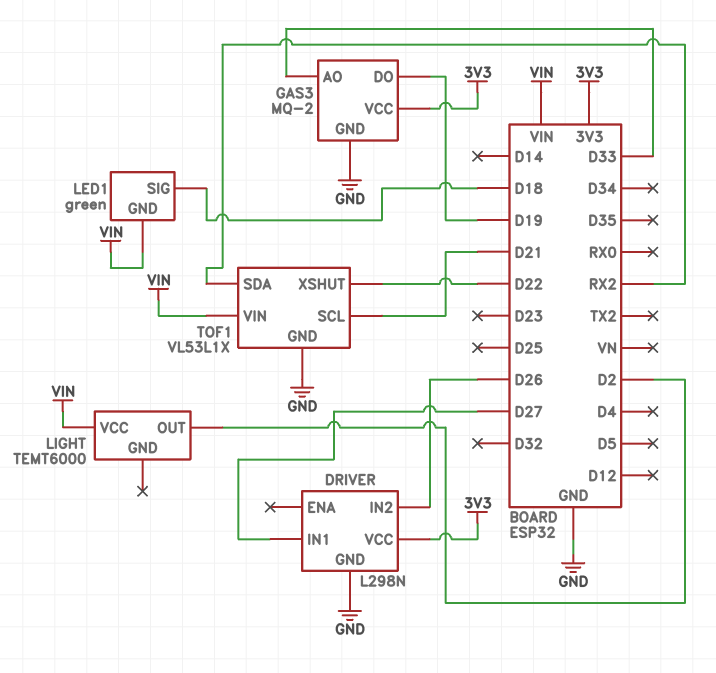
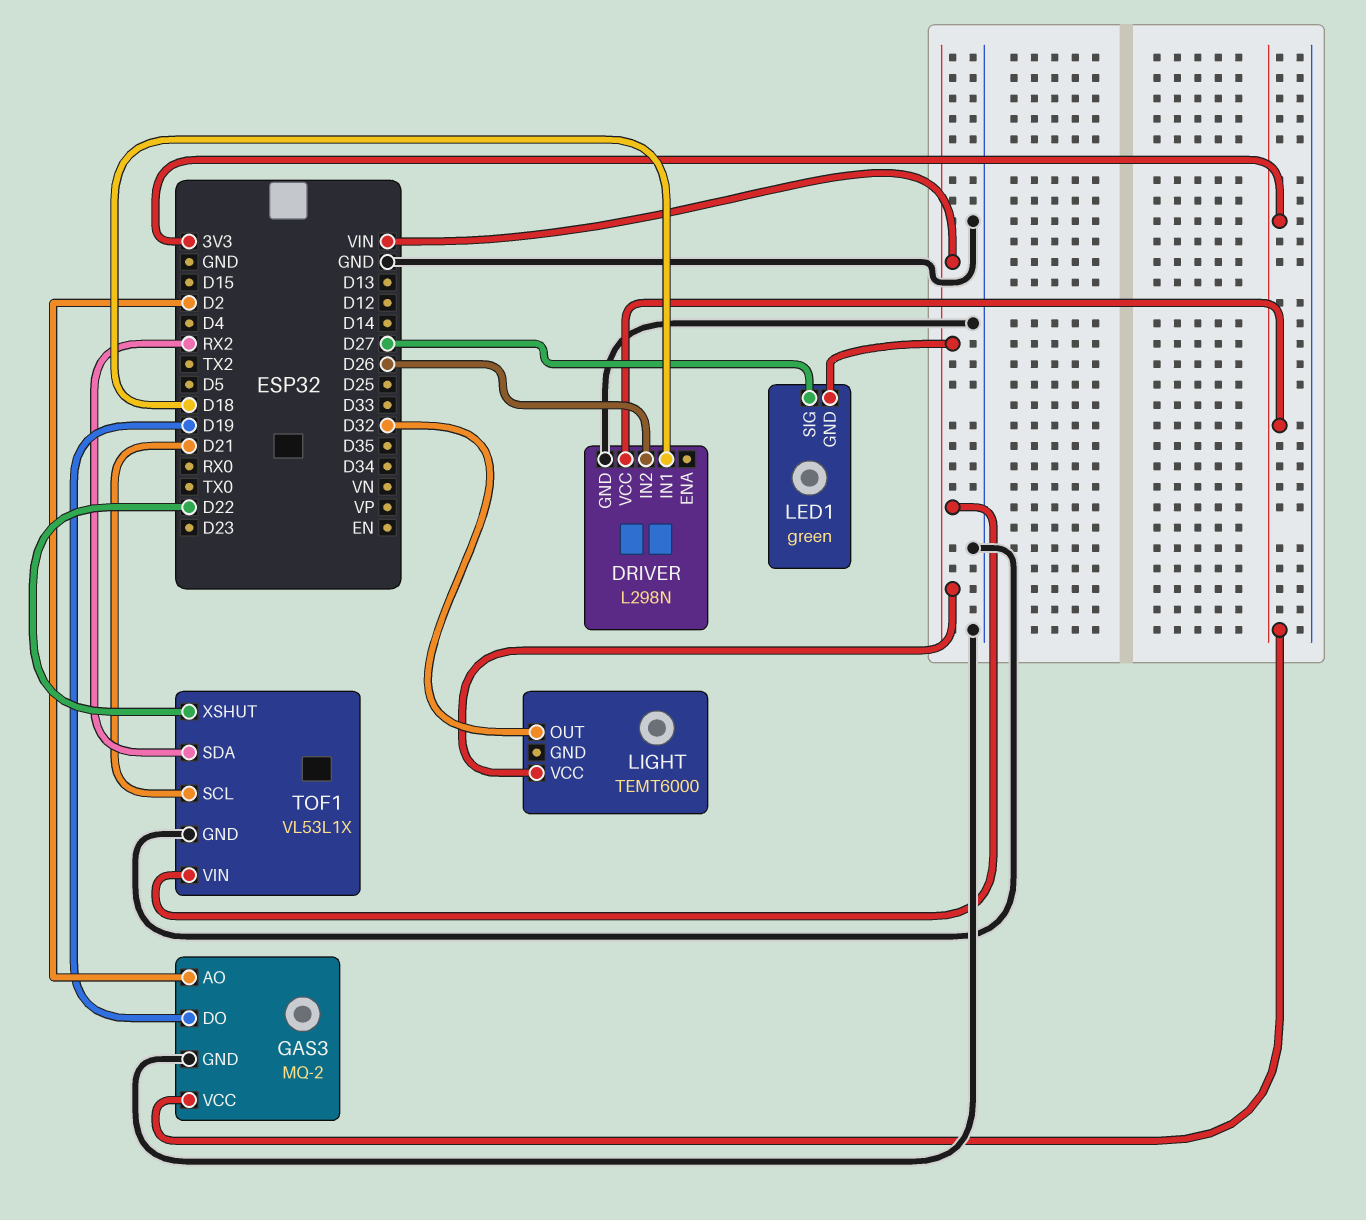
DRIVER pin IN1: D27 -> D18
GAS3 pin AO: D33 -> D2
LED1 pin SIG: D18 -> D27
LIGHT pin OUT: D2 -> D32

